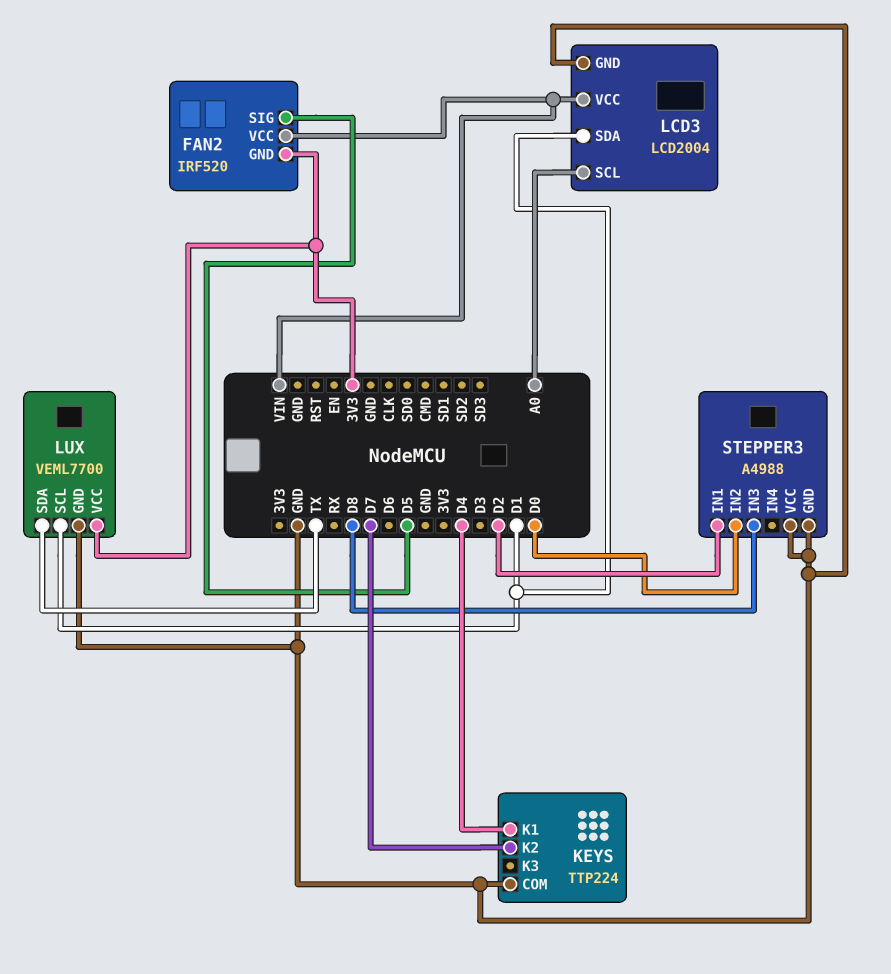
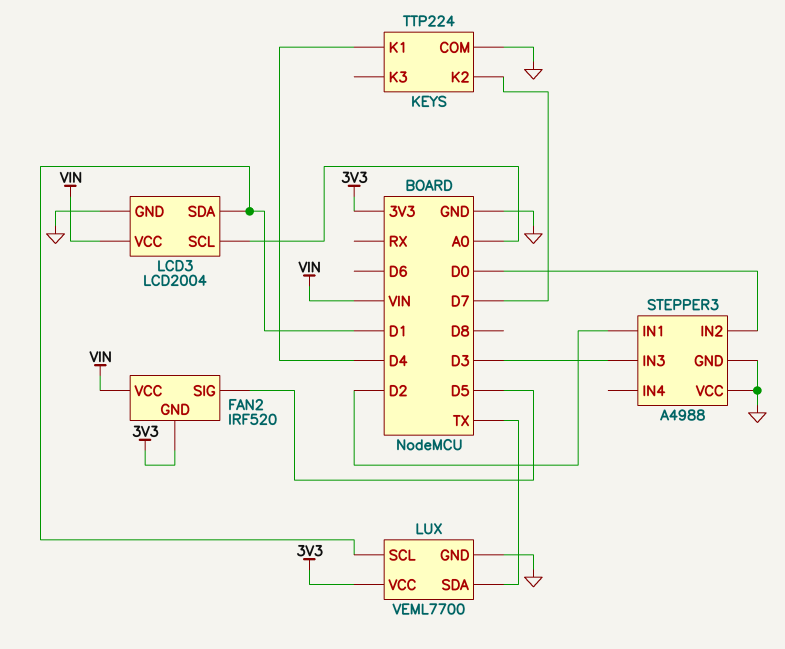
STEPPER3 pin IN3: D8 -> D3

